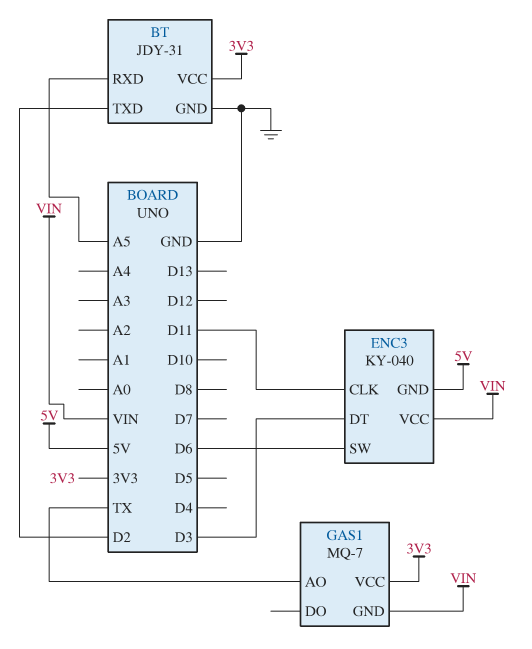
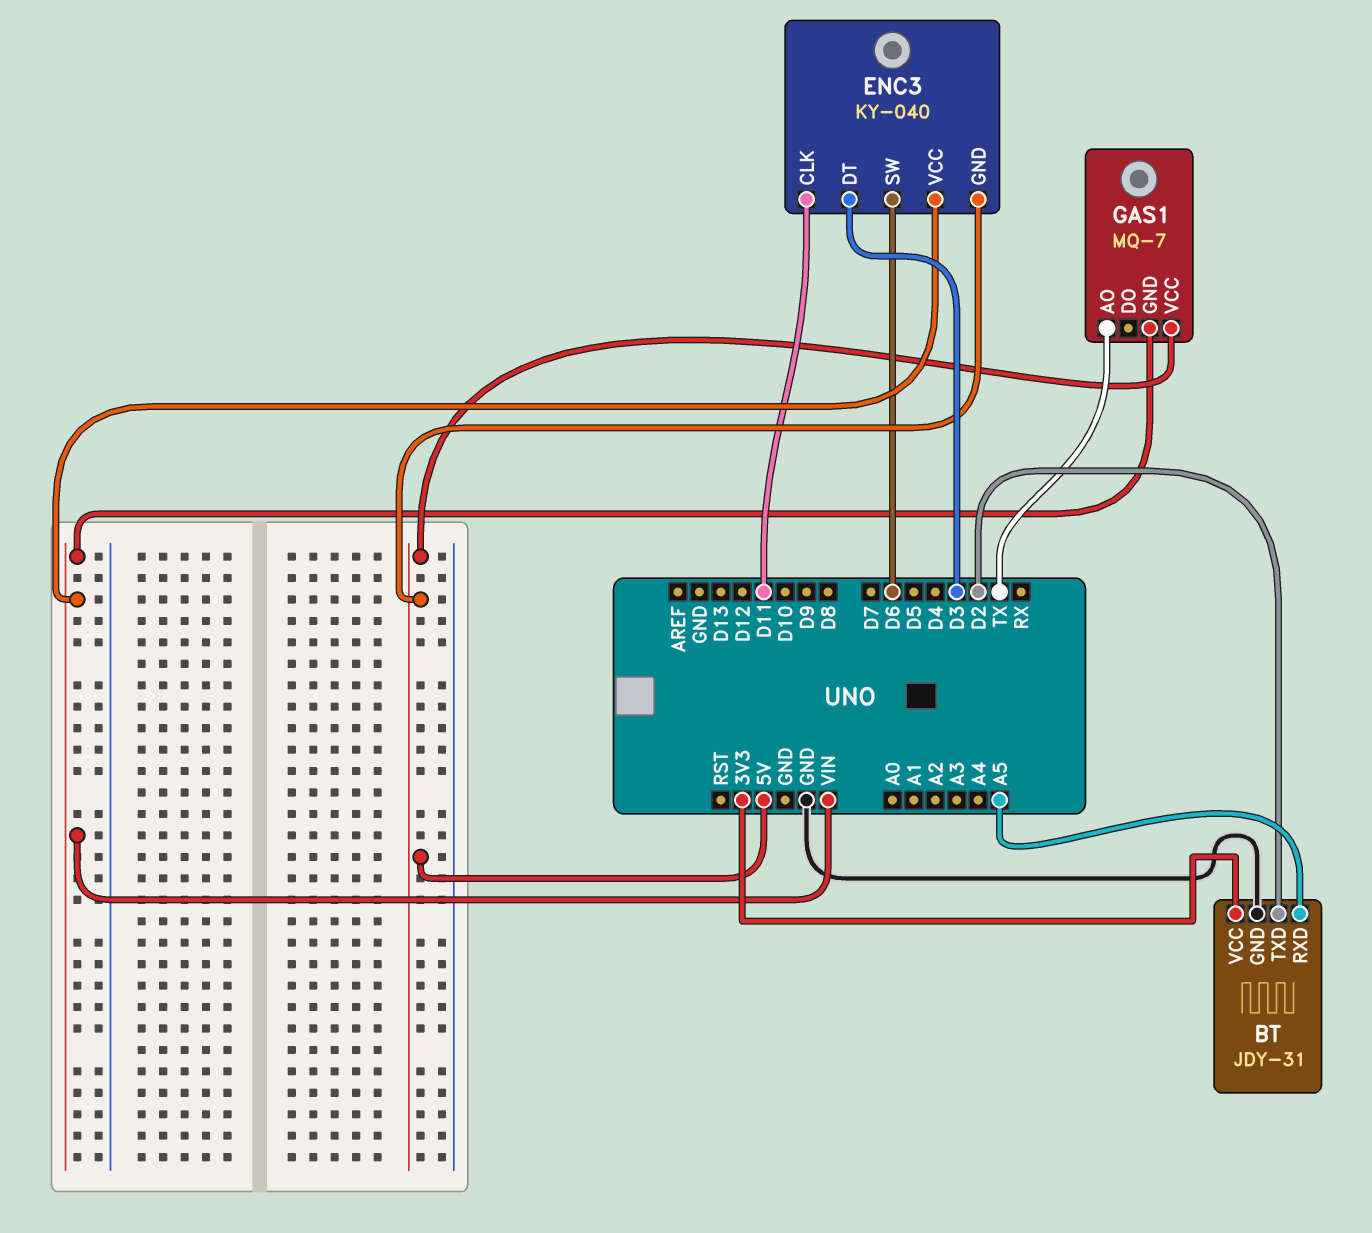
GAS1 pin VCC: 3V3 -> 5V

